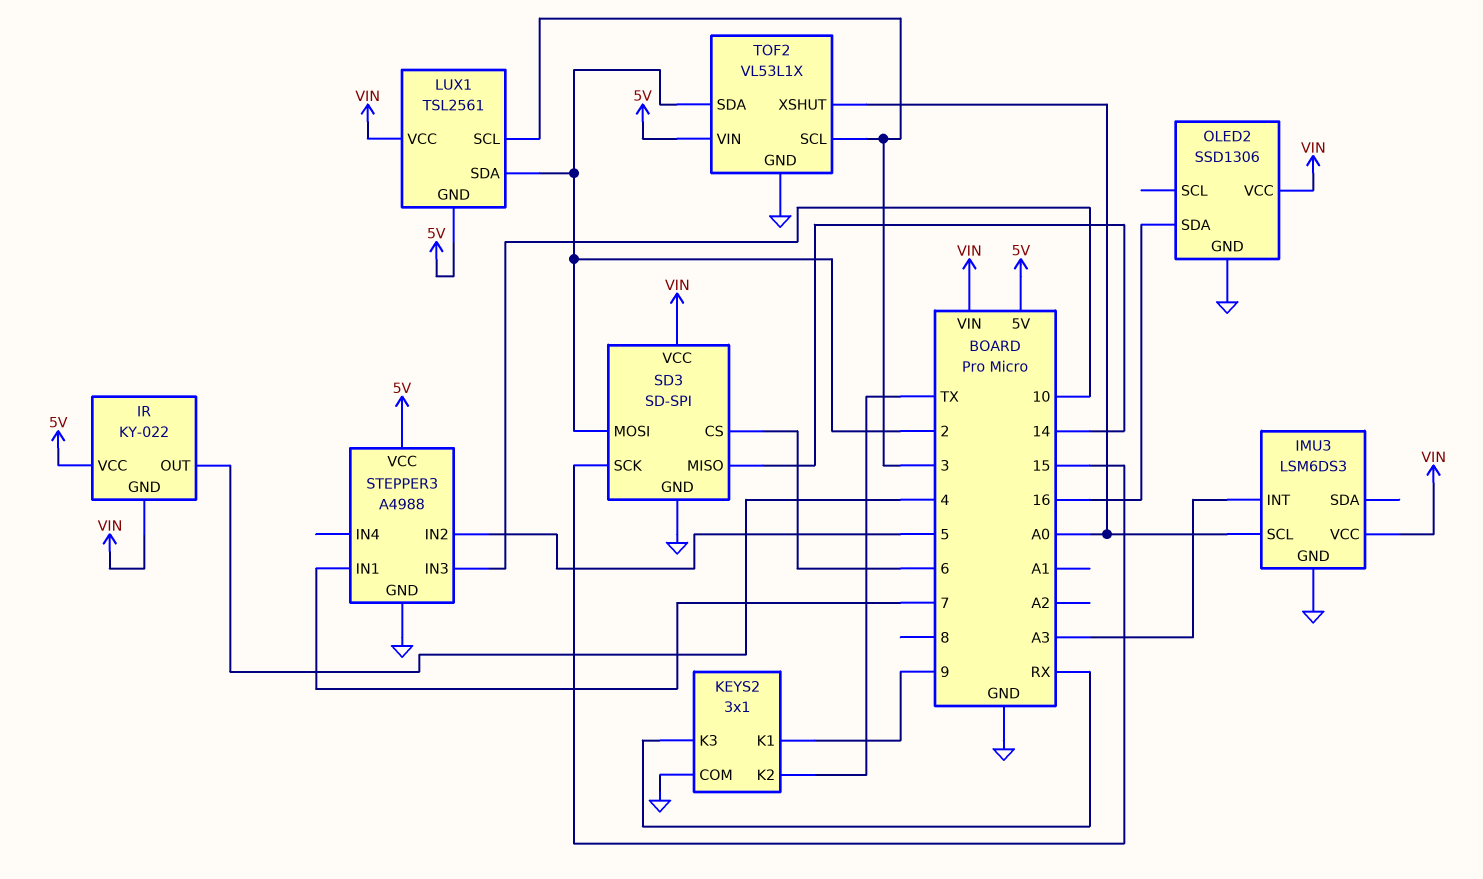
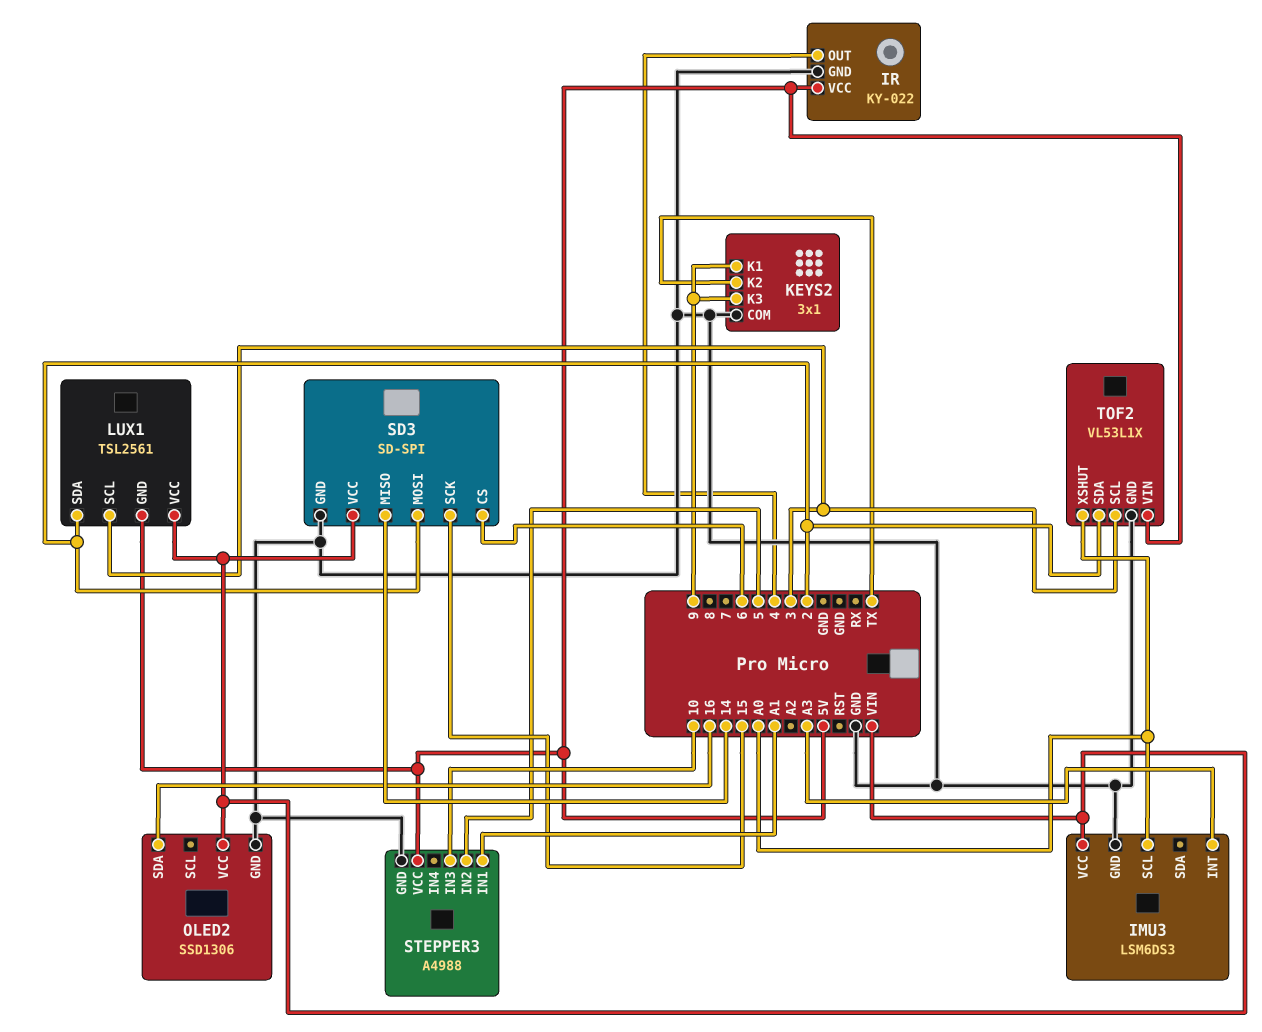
IR pin GND: VIN -> GND
KEYS2 pin K3: RX -> 9
STEPPER3 pin IN1: 7 -> A1

